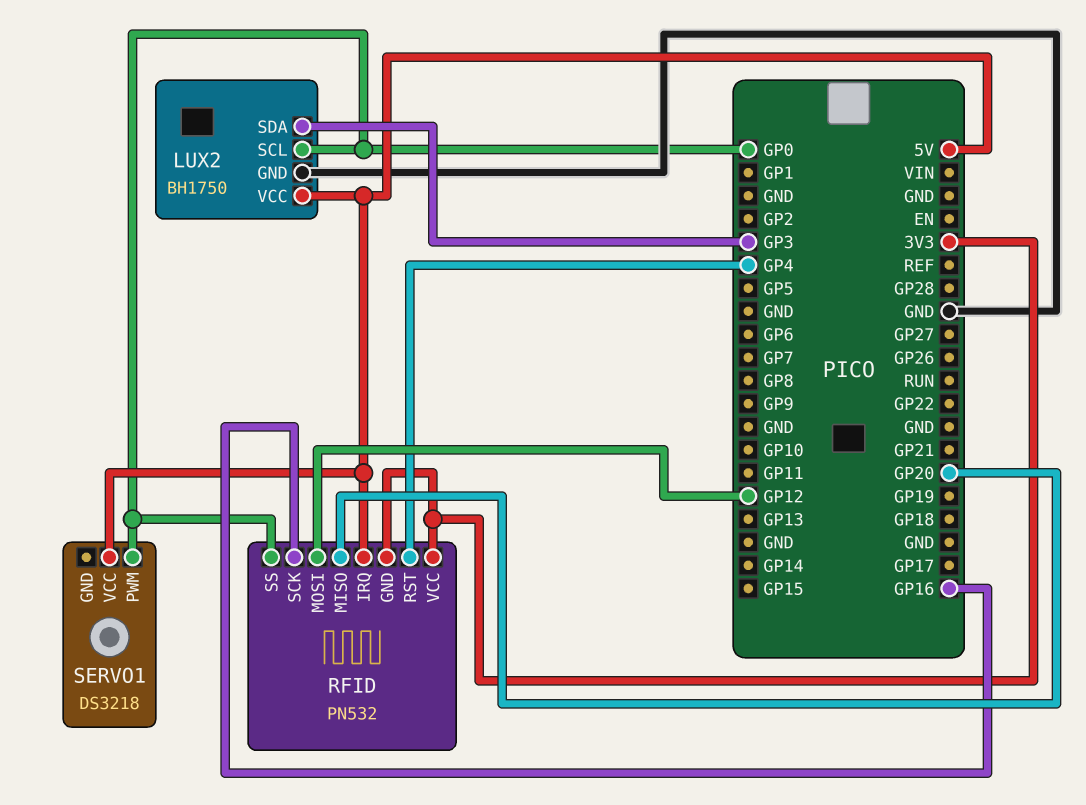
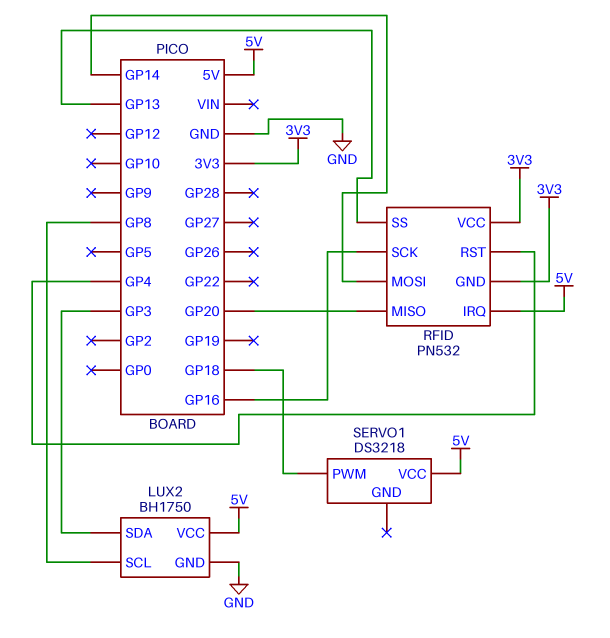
LUX2 pin SCL: GP0 -> GP8
RFID pin MOSI: GP12 -> GP14
RFID pin SS: GP0 -> GP13
SERVO1 pin PWM: GP0 -> GP18

